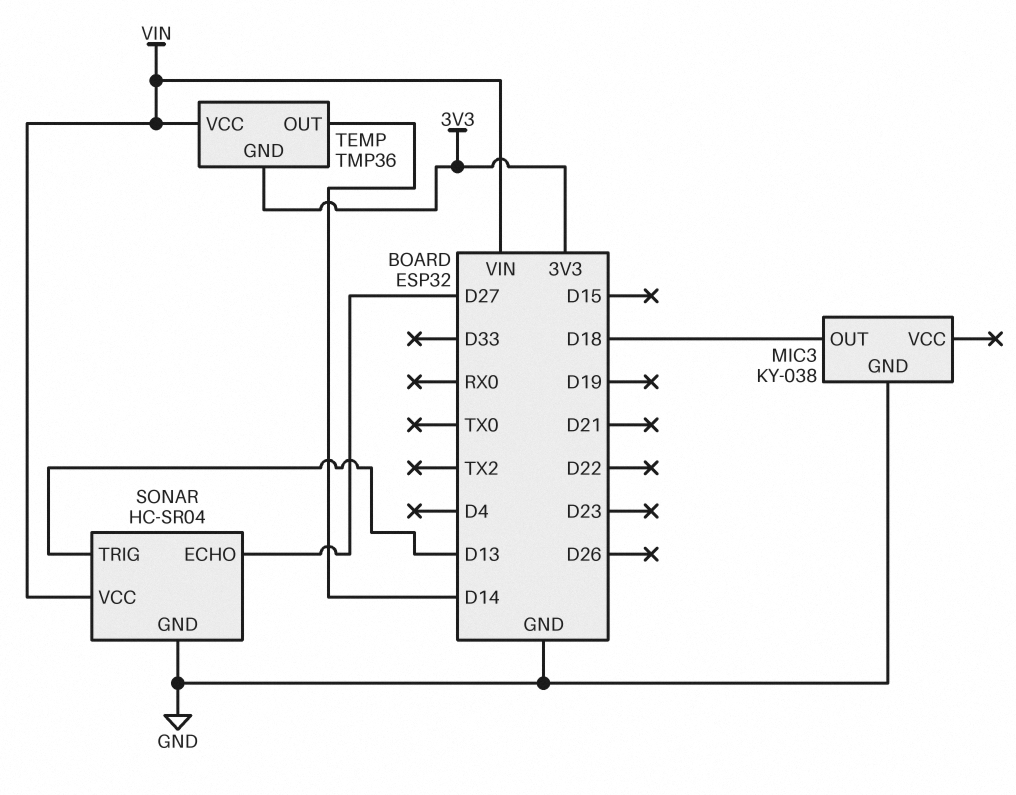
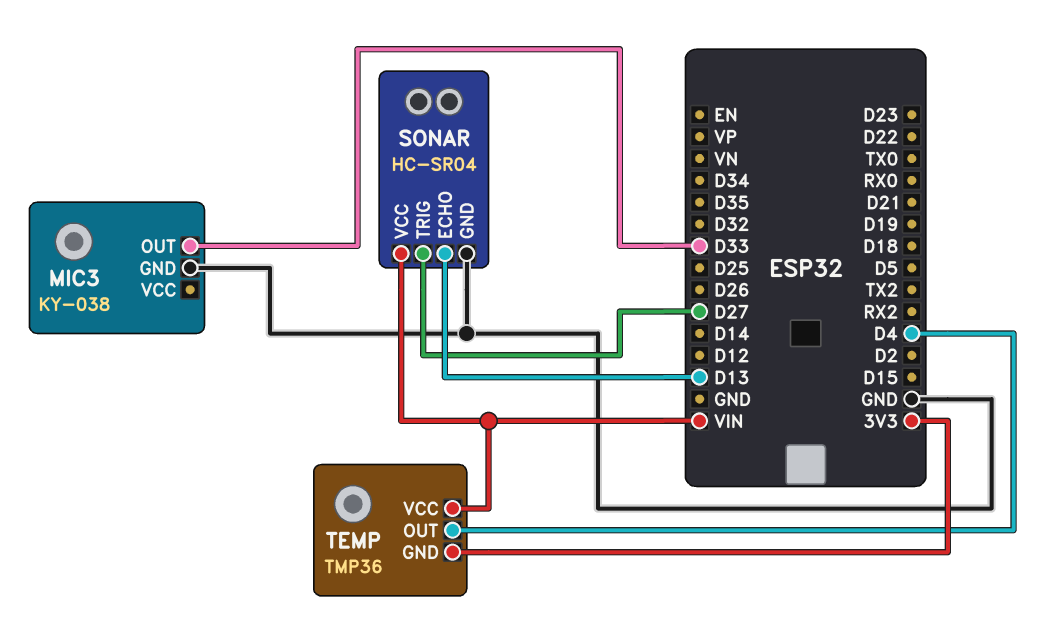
MIC3 pin OUT: D18 -> D33
SONAR pin ECHO: D27 -> D13
SONAR pin TRIG: D13 -> D27
TEMP pin OUT: D14 -> D4

